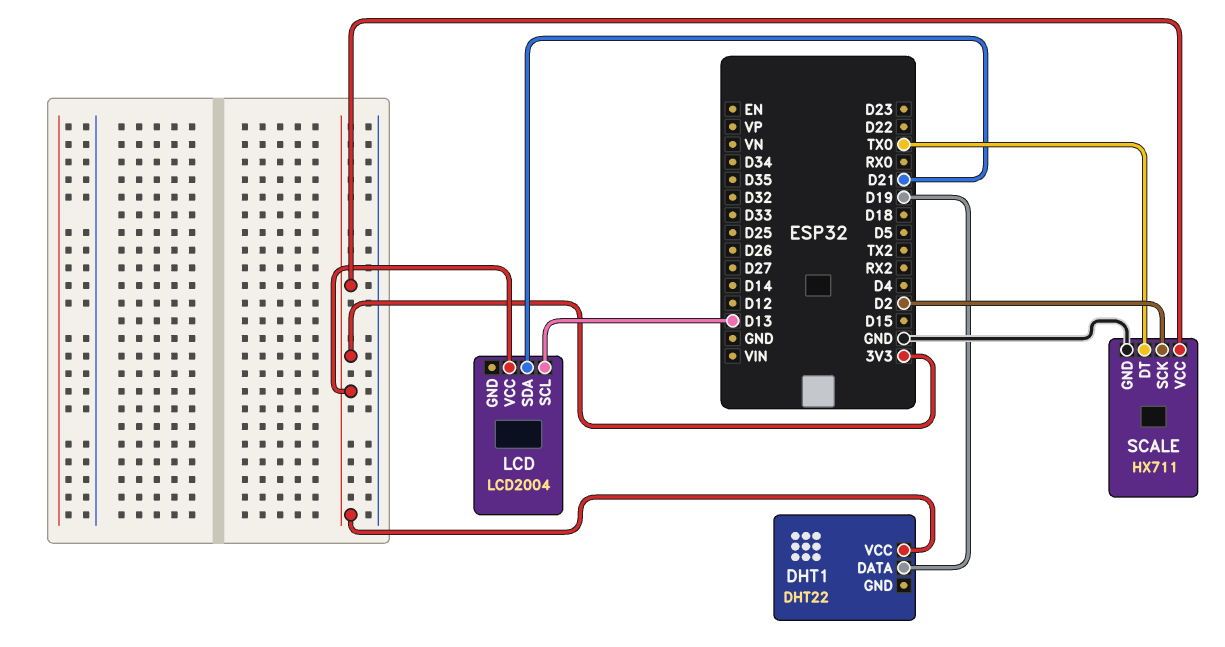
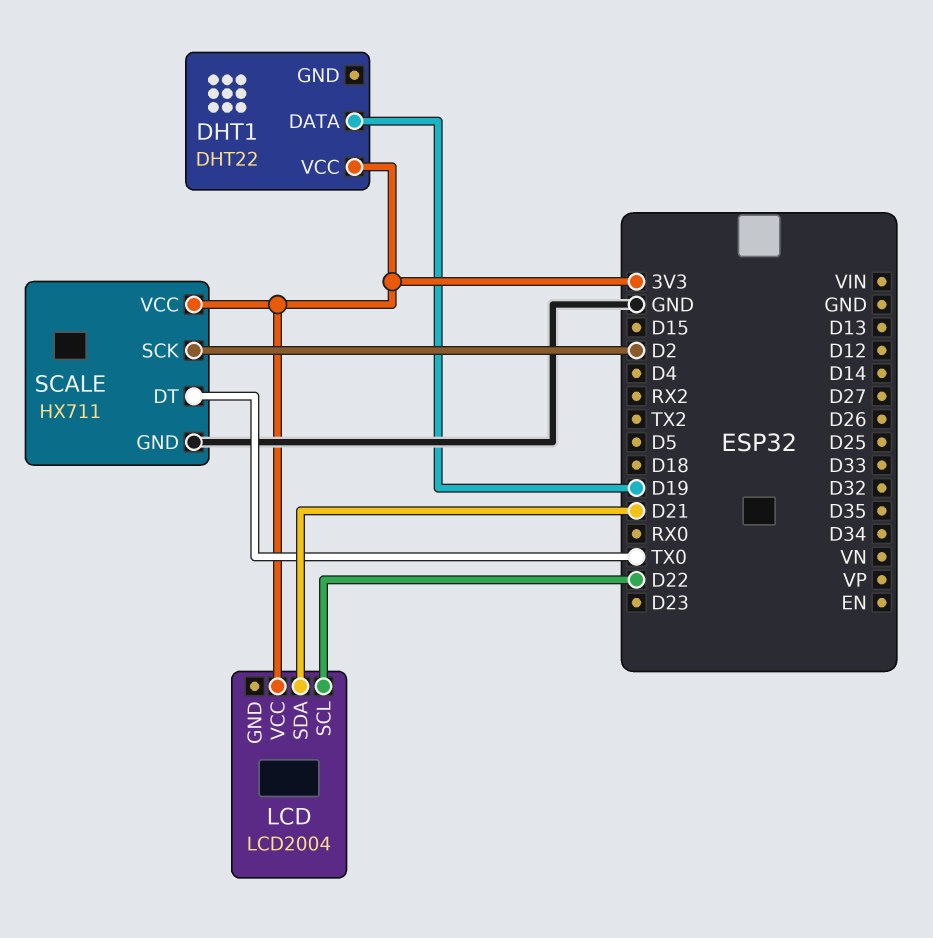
LCD pin SCL: D13 -> D22

